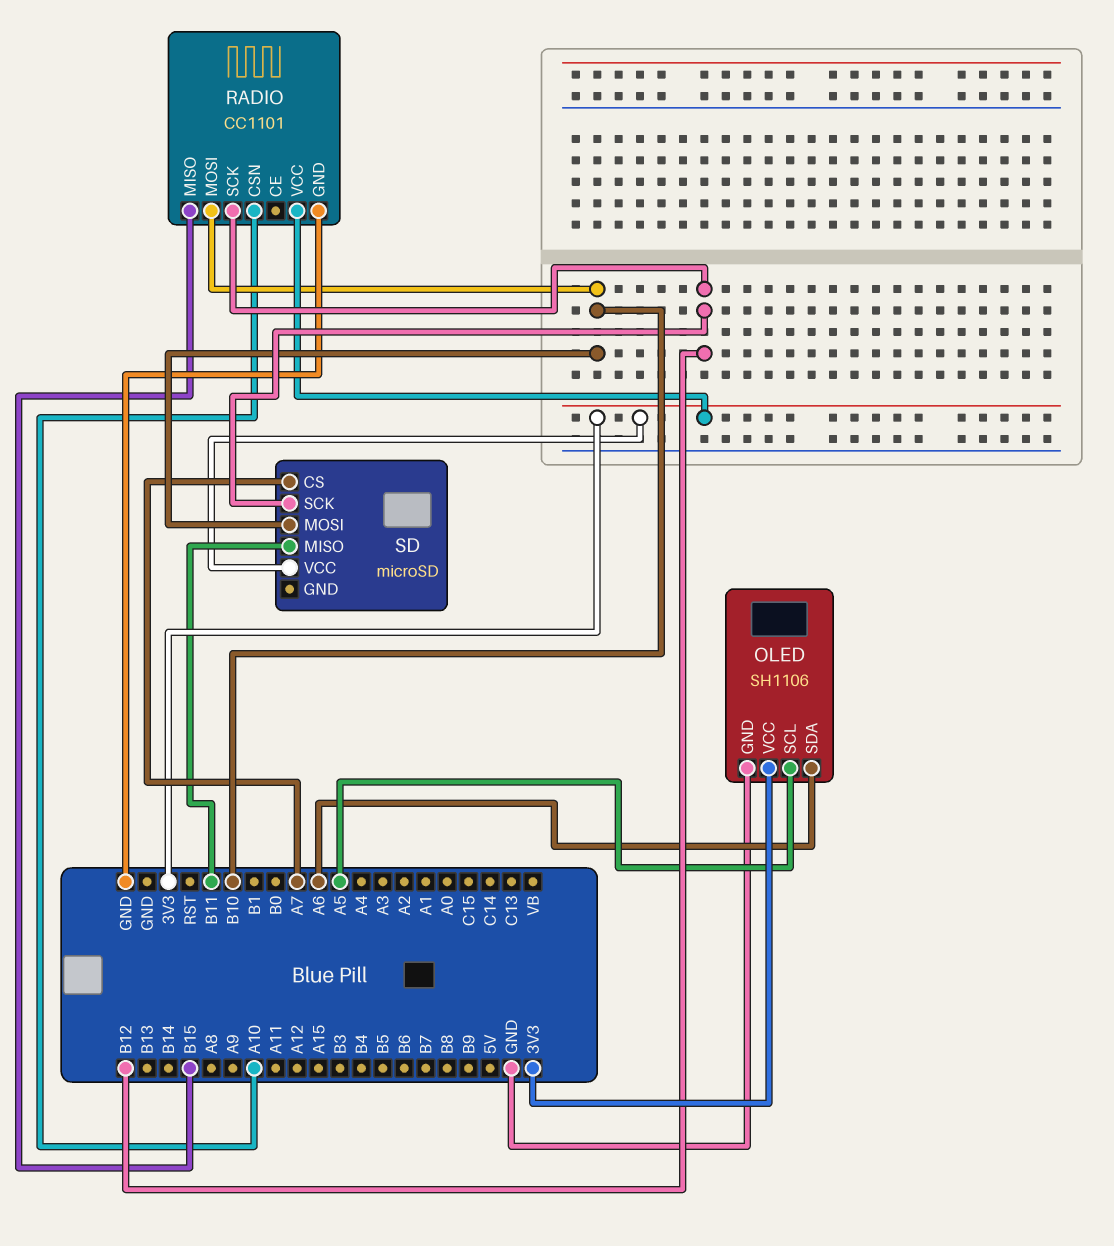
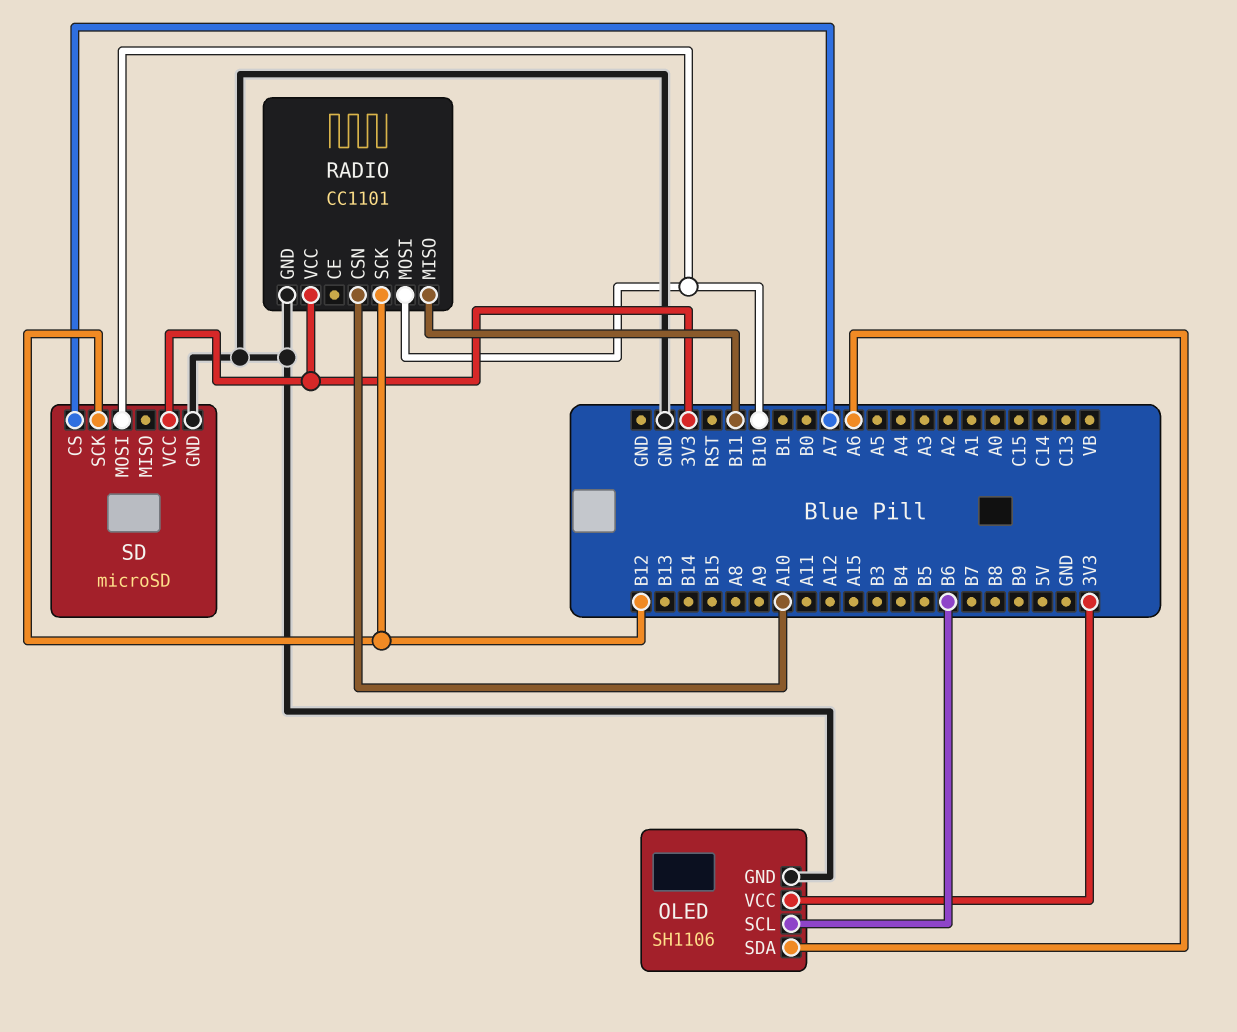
OLED pin SCL: A5 -> B6
RADIO pin MISO: B15 -> B11
SD pin GND: none -> GND
SD pin MISO: B11 -> none

